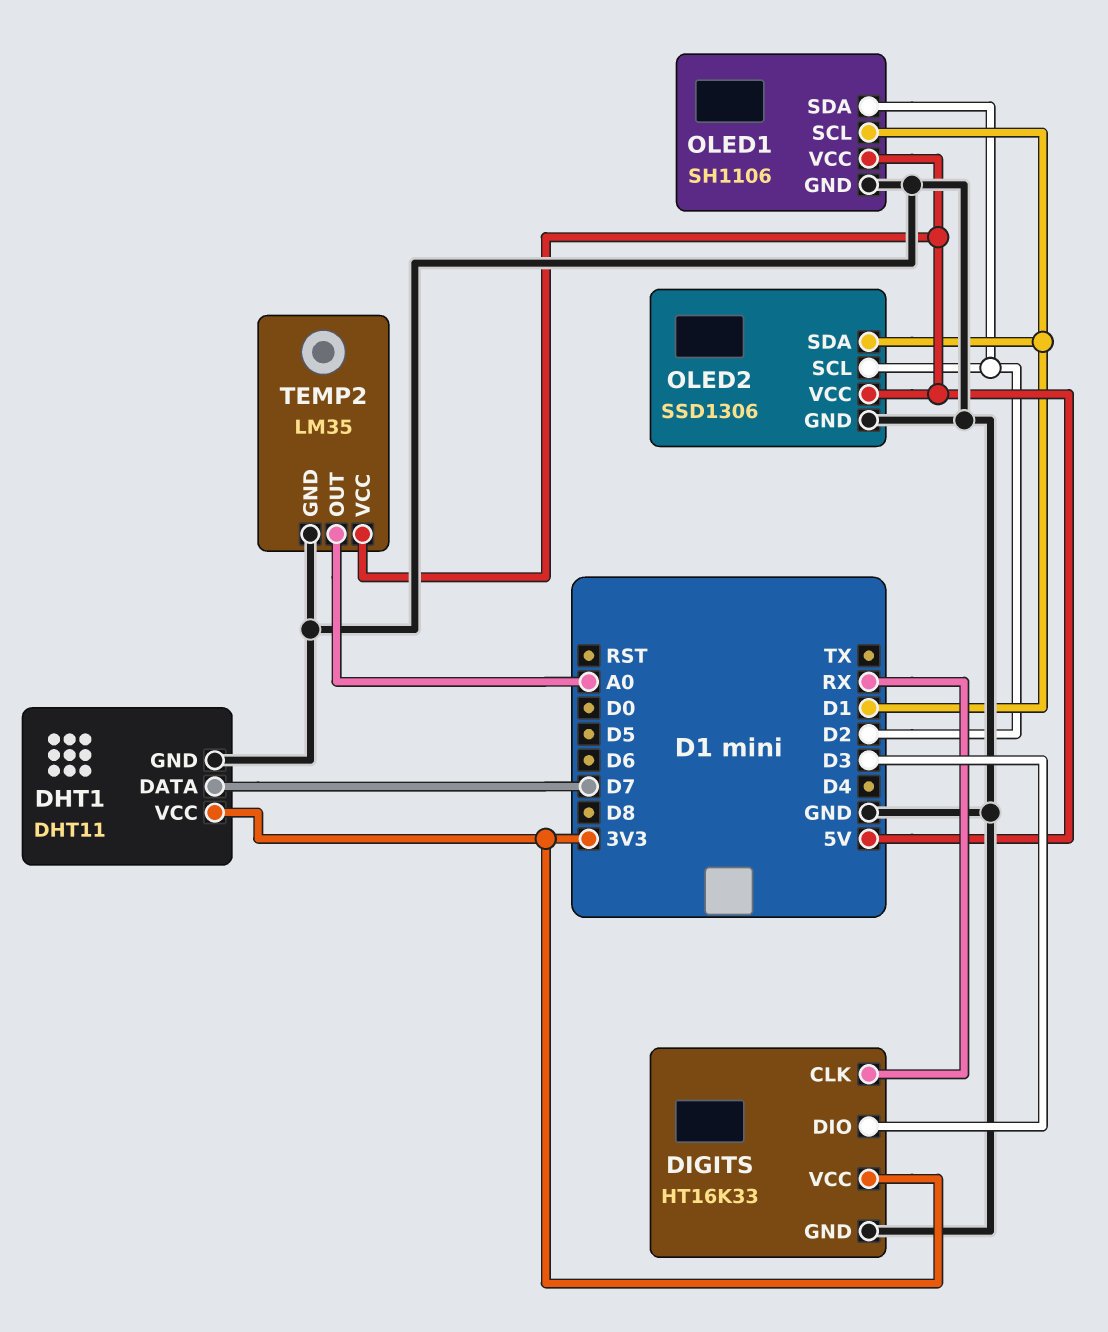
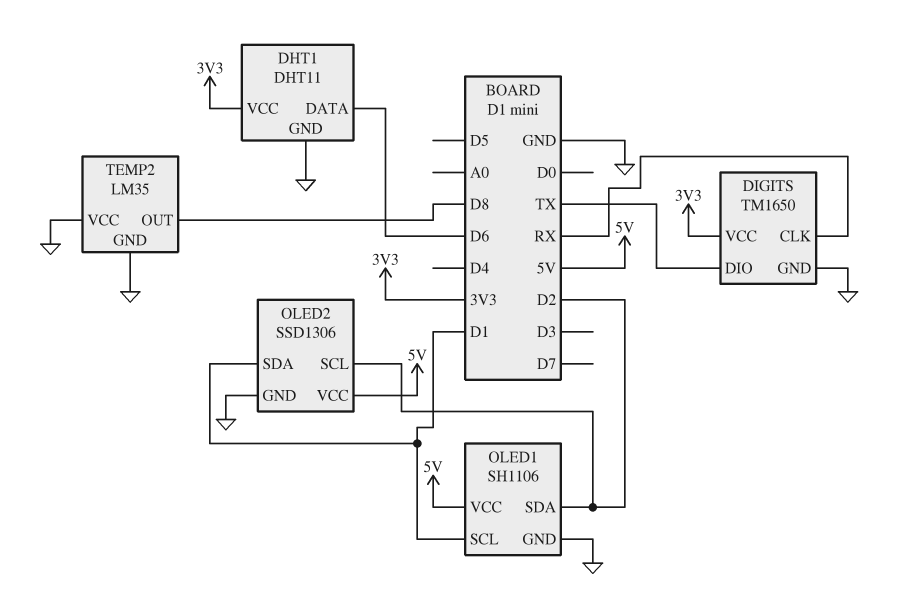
DHT1 pin DATA: D7 -> D6
DIGITS: HT16K33 -> TM1650
DIGITS pin DIO: D3 -> TX
TEMP2 pin OUT: A0 -> D8
TEMP2 pin VCC: 5V -> GND

